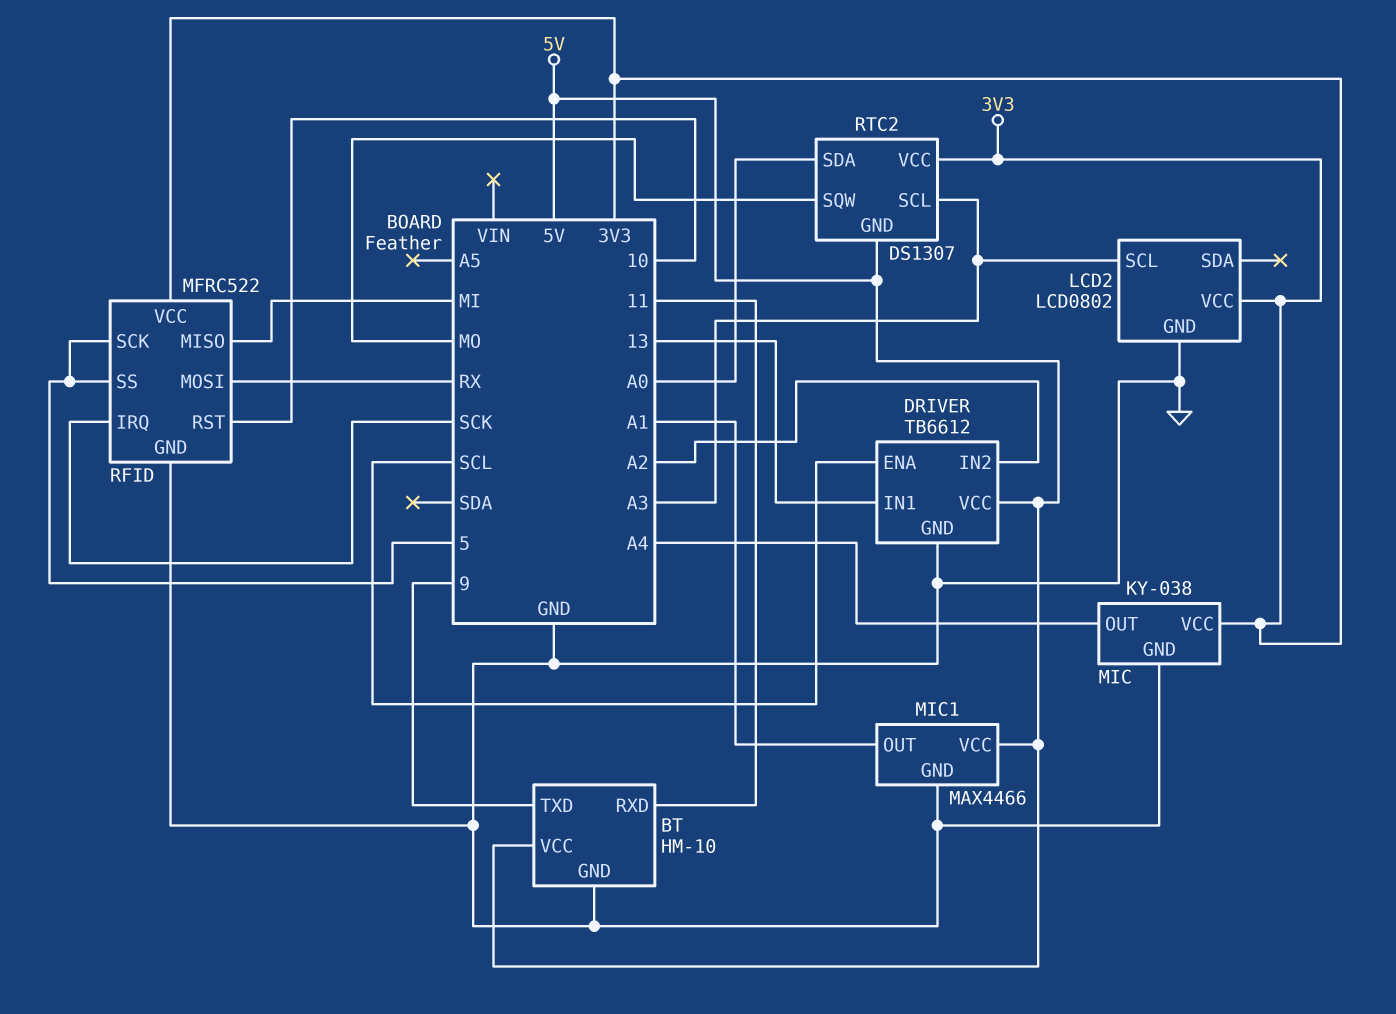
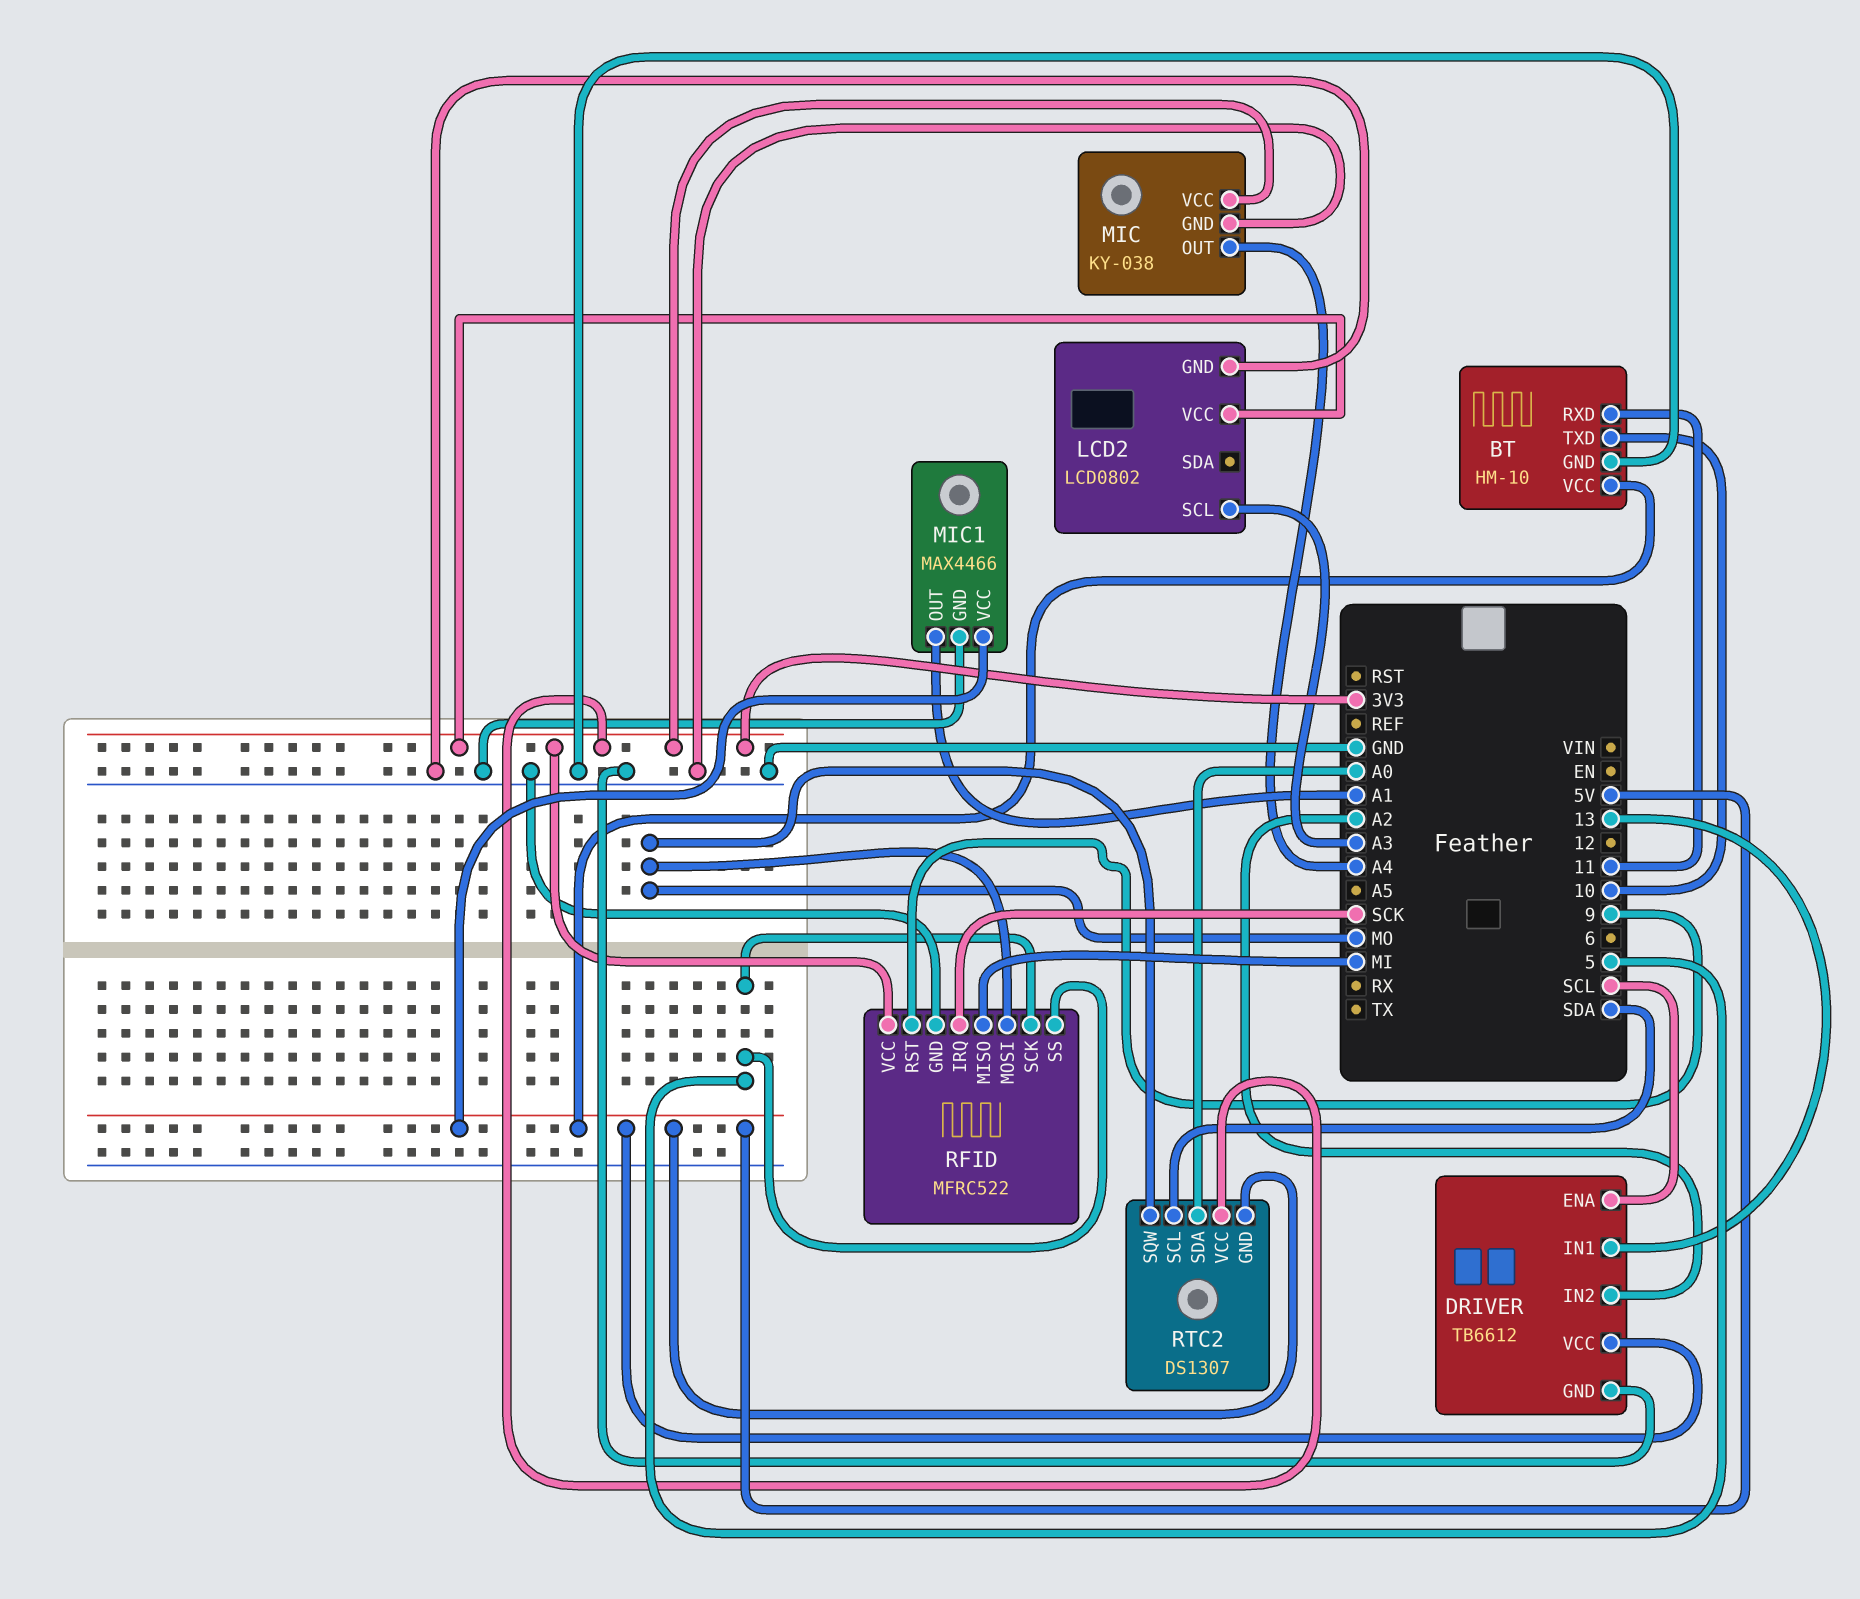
BT pin TXD: 9 -> 10
RFID pin MOSI: RX -> MO
RFID pin RST: 10 -> 9
RTC2 pin SCL: A3 -> SDA

